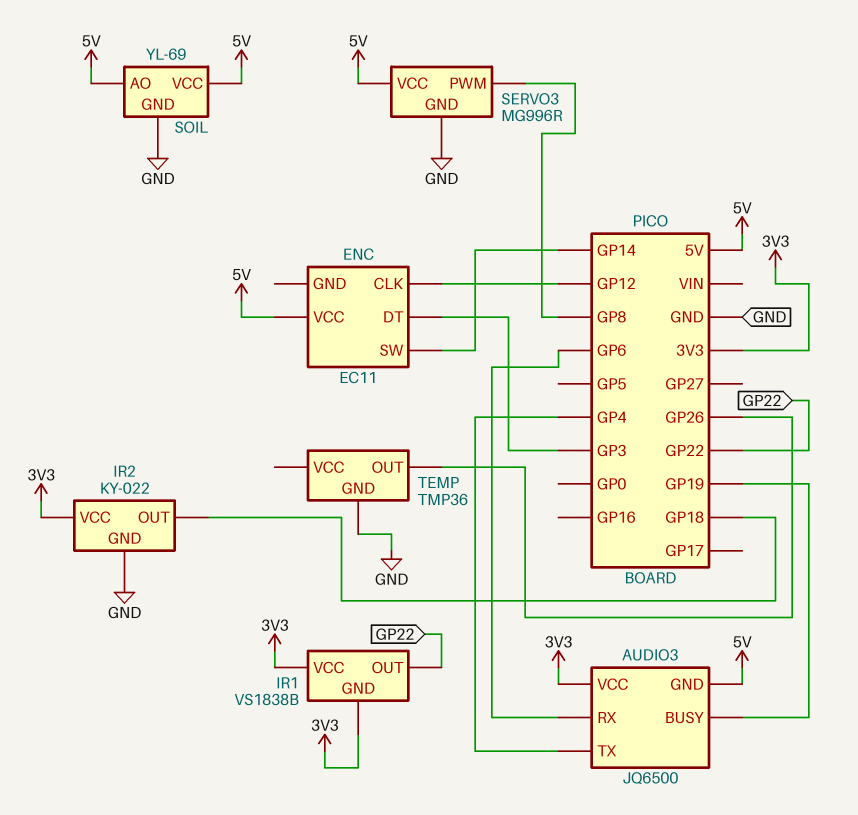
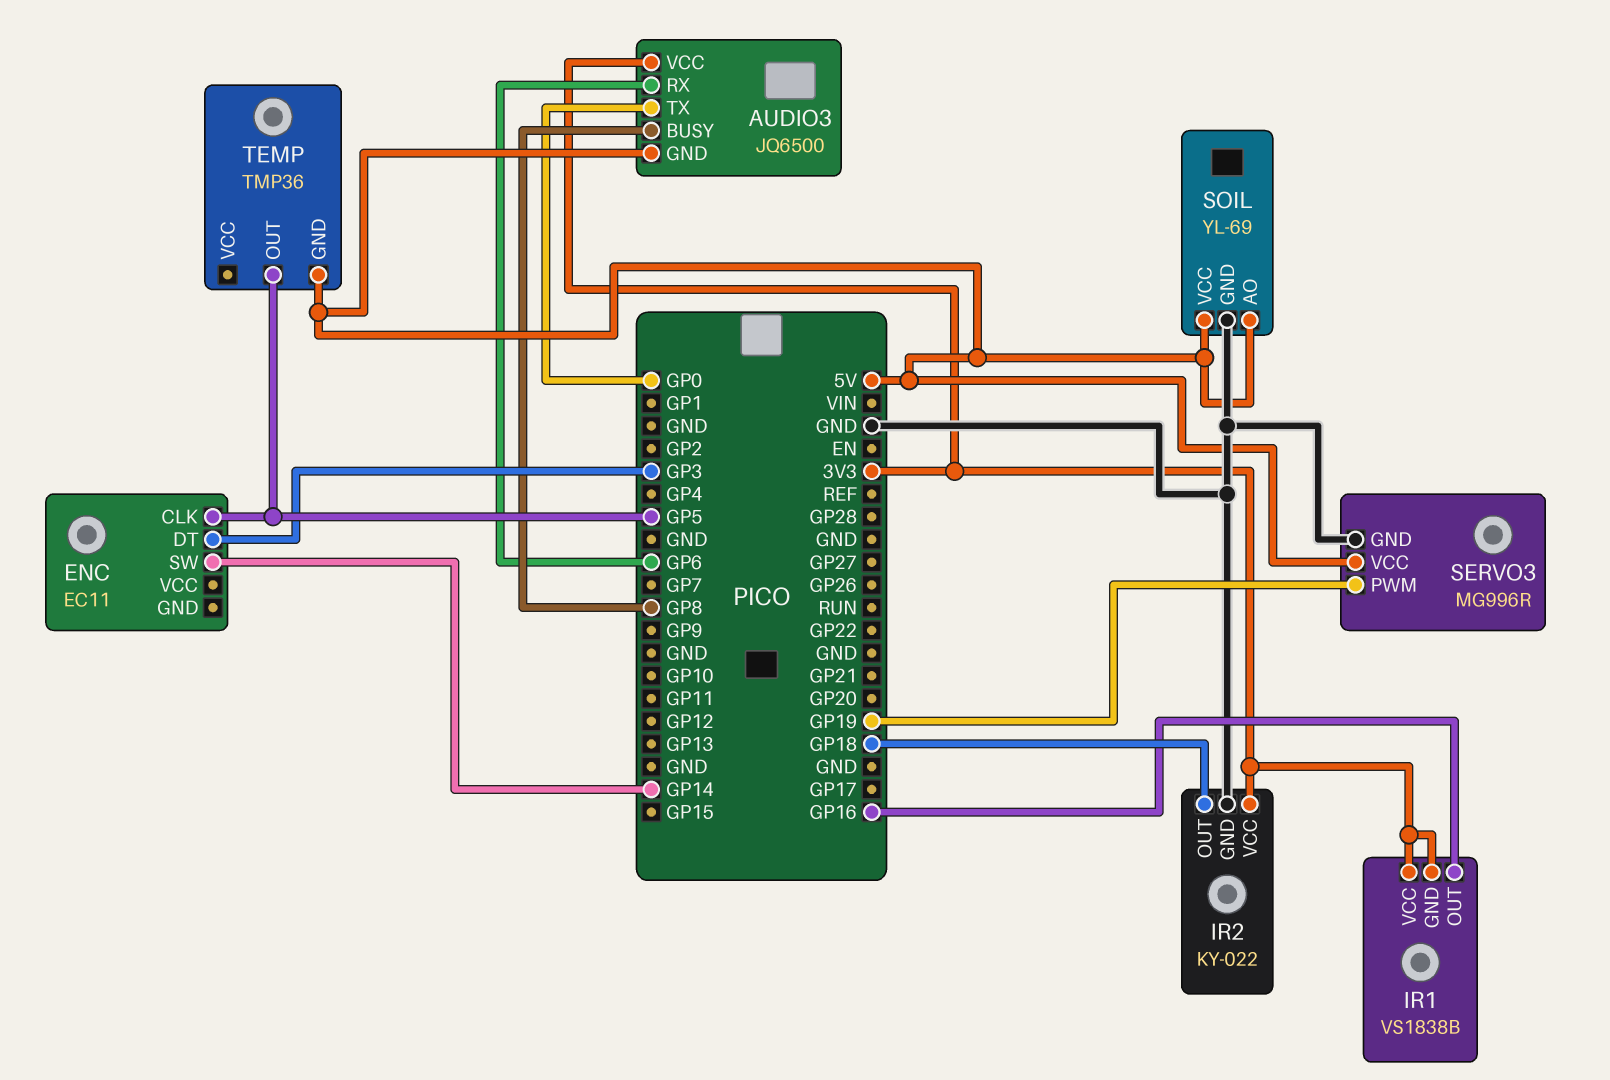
AUDIO3 pin BUSY: GP19 -> GP8
AUDIO3 pin TX: GP4 -> GP0
ENC pin CLK: GP12 -> GP5
ENC pin VCC: 5V -> none
IR1 pin OUT: GP22 -> GP16
SERVO3 pin PWM: GP8 -> GP19
TEMP pin GND: GND -> 5V
TEMP pin OUT: GP26 -> GP5

